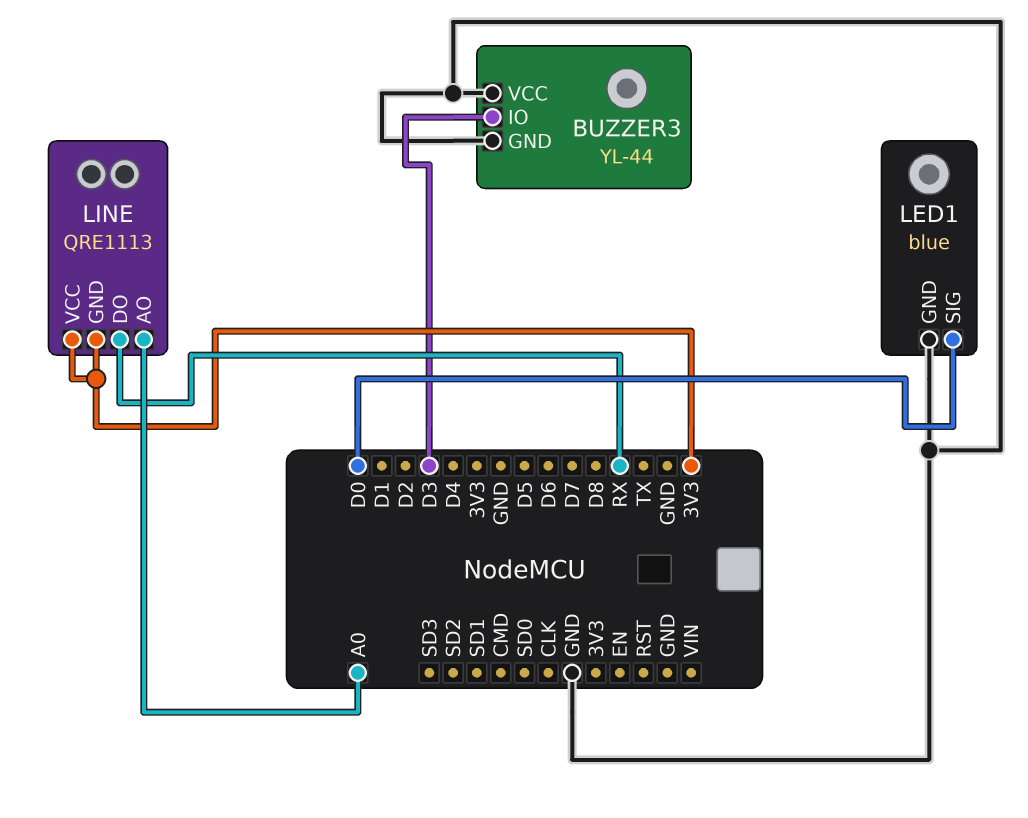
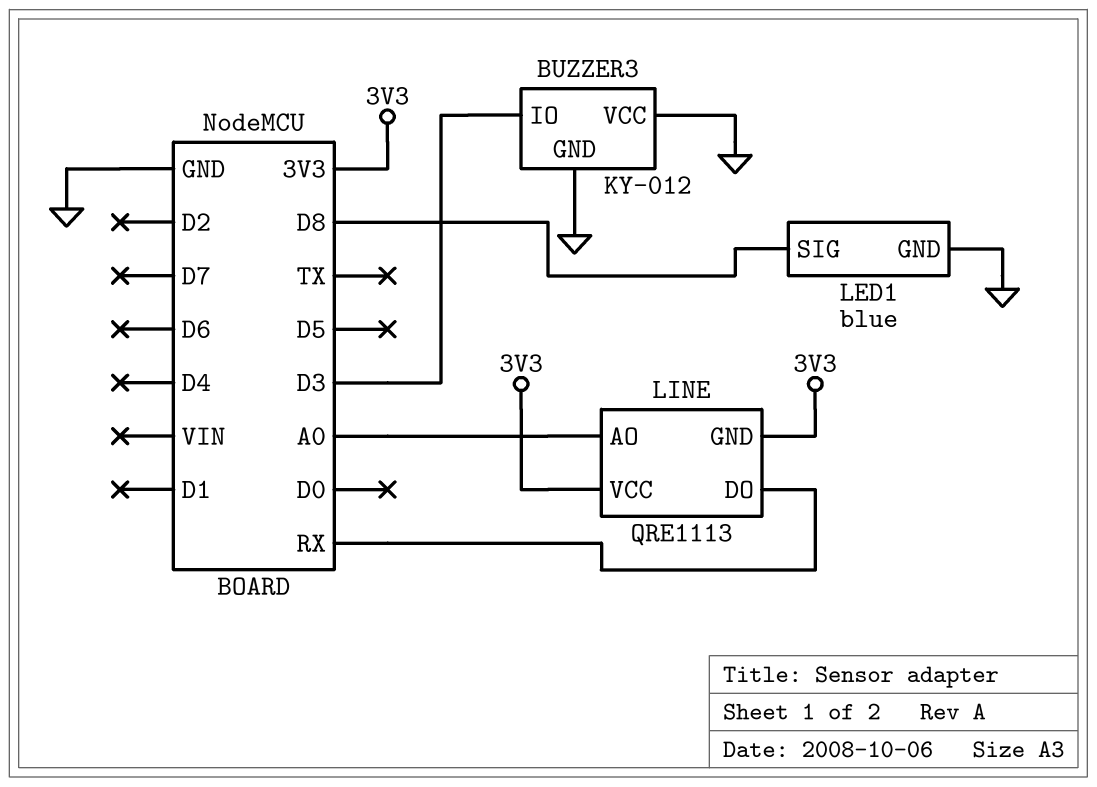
BUZZER3: YL-44 -> KY-012
LED1 pin SIG: D0 -> D8

